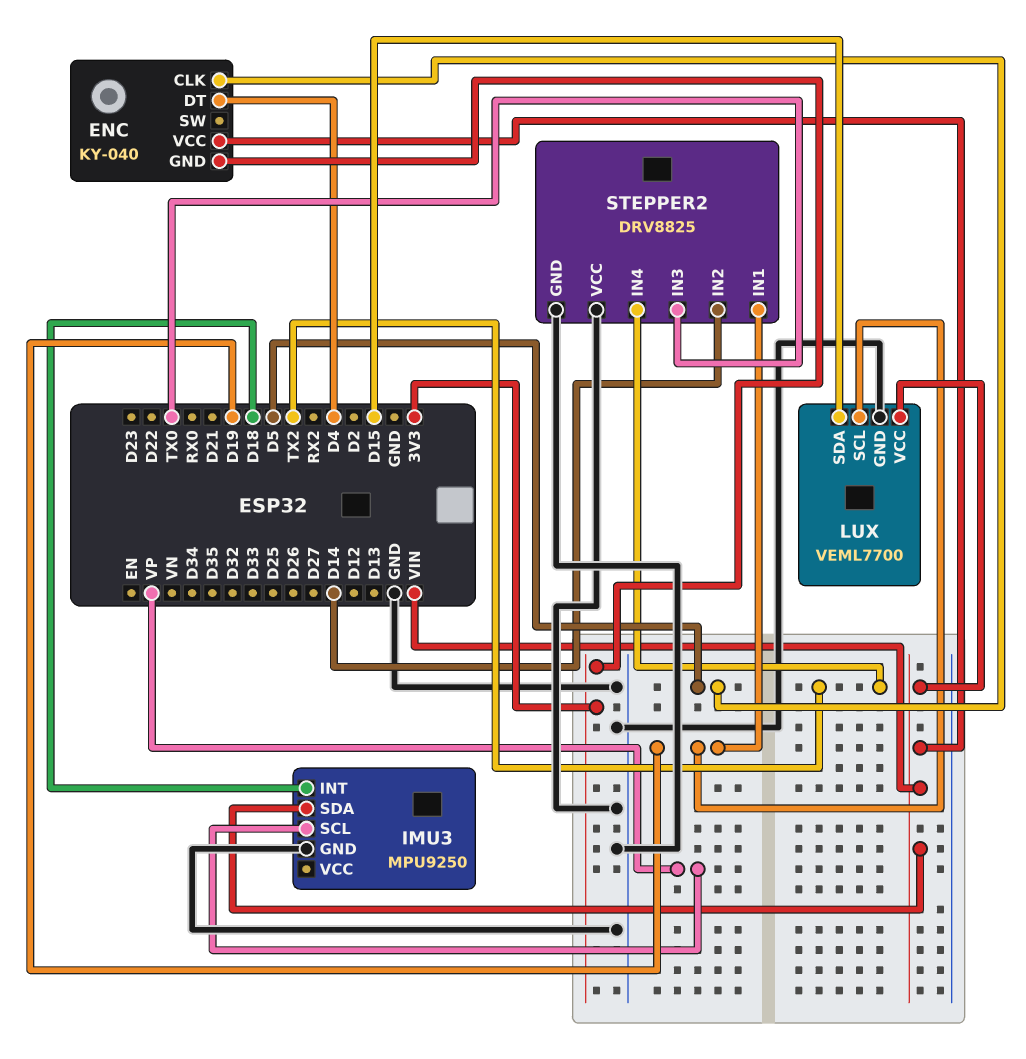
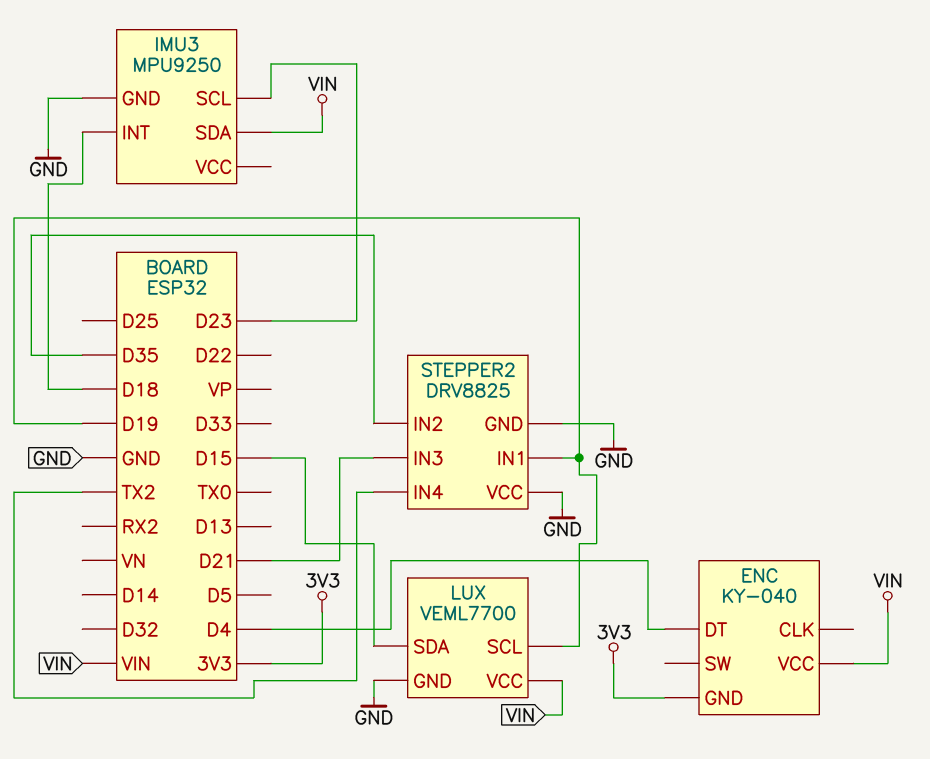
ENC pin CLK: D5 -> none
IMU3 pin SCL: VP -> D23
STEPPER2 pin IN2: D14 -> D35
STEPPER2 pin IN3: TX0 -> D21

